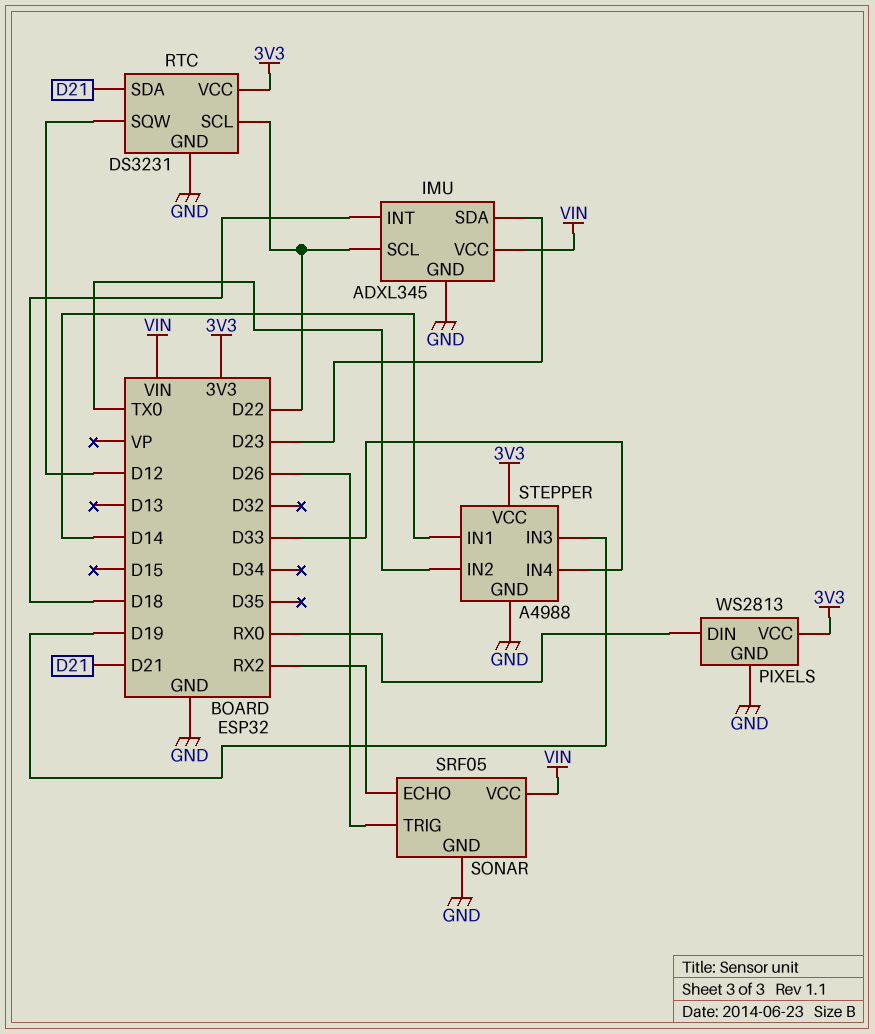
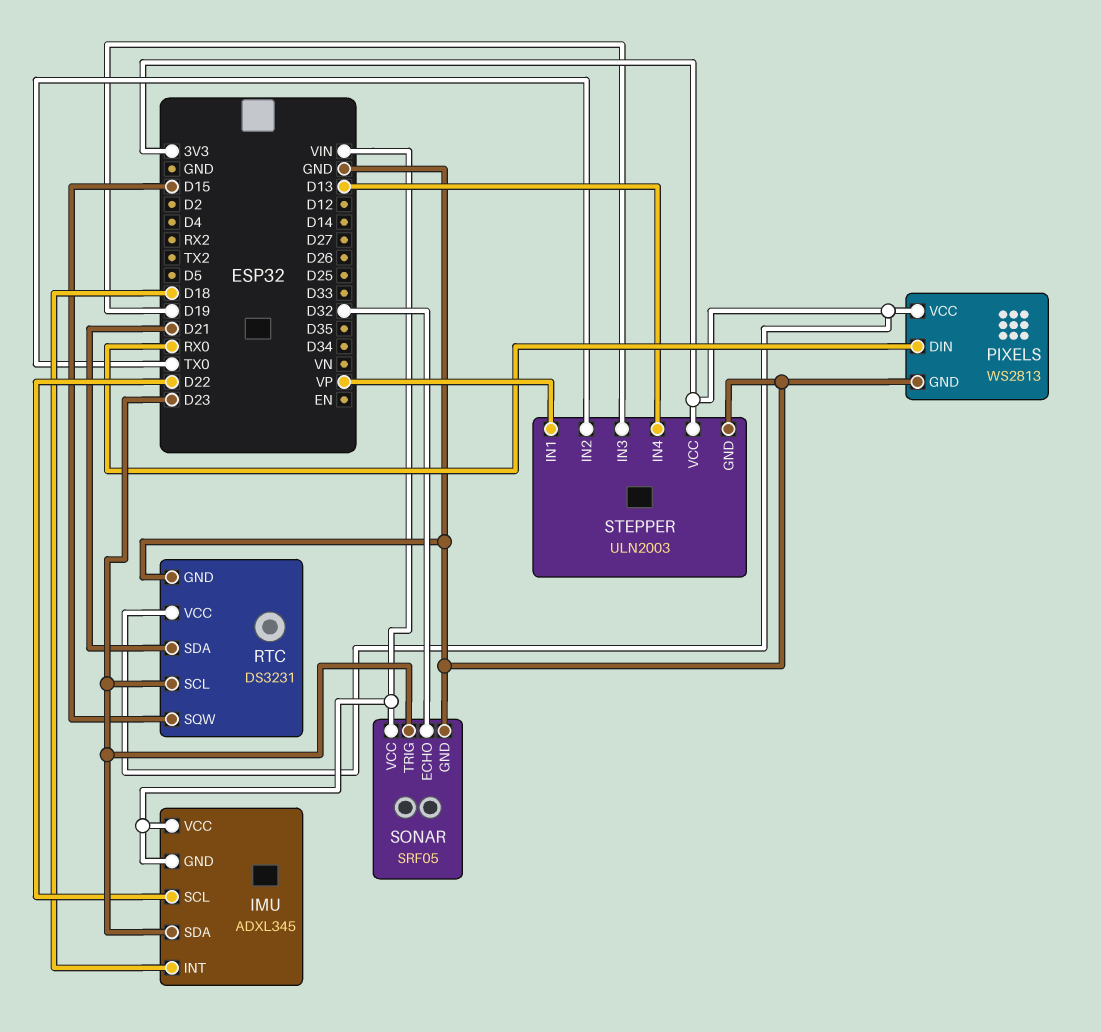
IMU pin GND: GND -> VIN
RTC pin SCL: D22 -> D23
RTC pin SQW: D12 -> D15
SONAR pin ECHO: RX2 -> D32
SONAR pin TRIG: D26 -> D23
STEPPER: A4988 -> ULN2003
STEPPER pin IN1: D14 -> VP
STEPPER pin IN4: D33 -> D13

